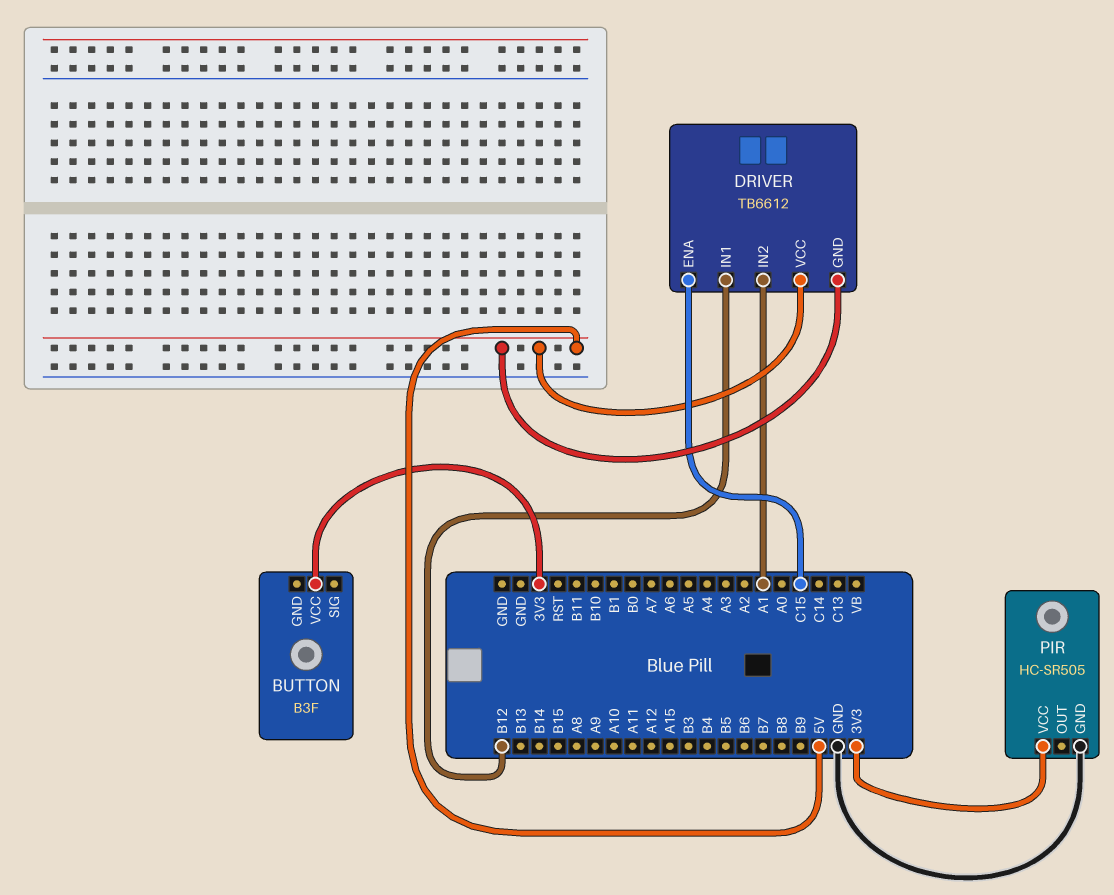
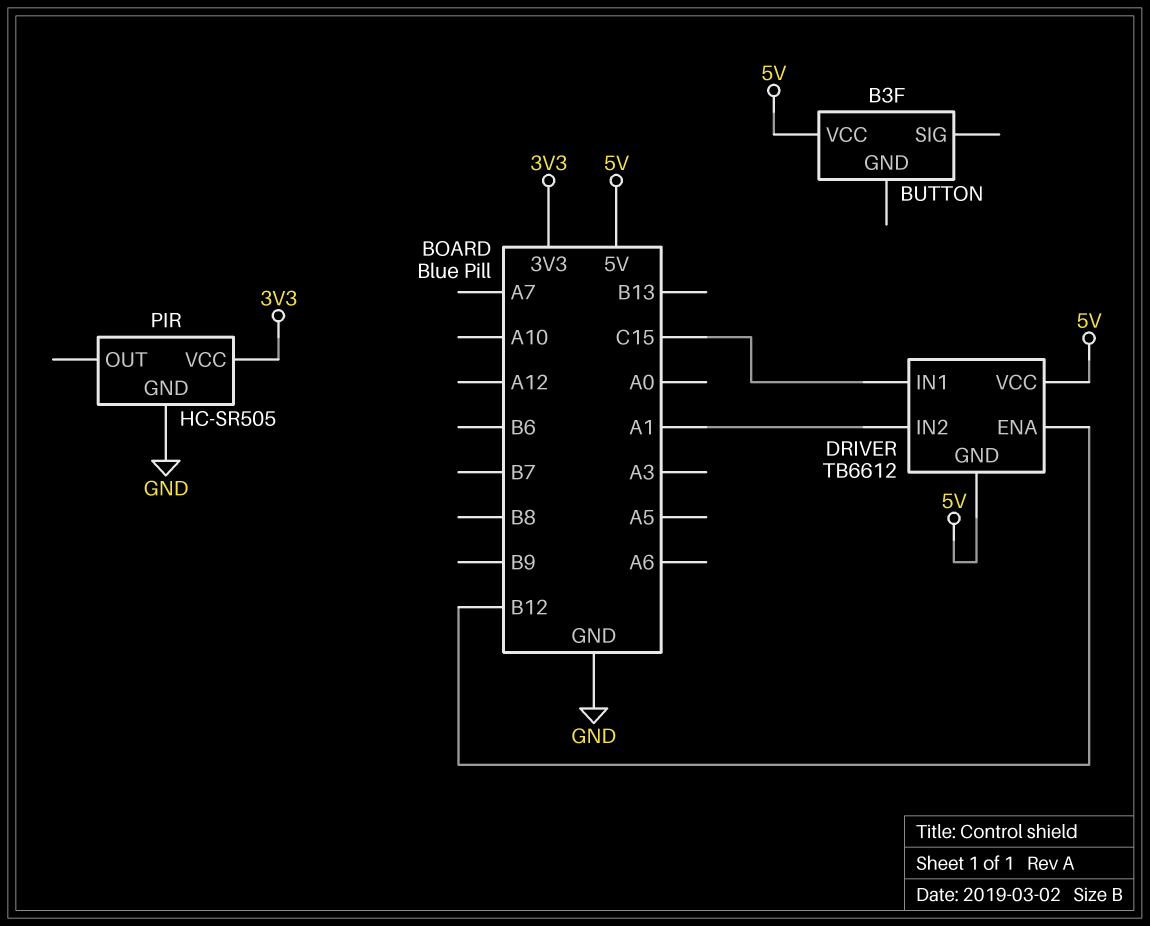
BUTTON pin VCC: 3V3 -> 5V
DRIVER pin ENA: C15 -> B12
DRIVER pin IN1: B12 -> C15

